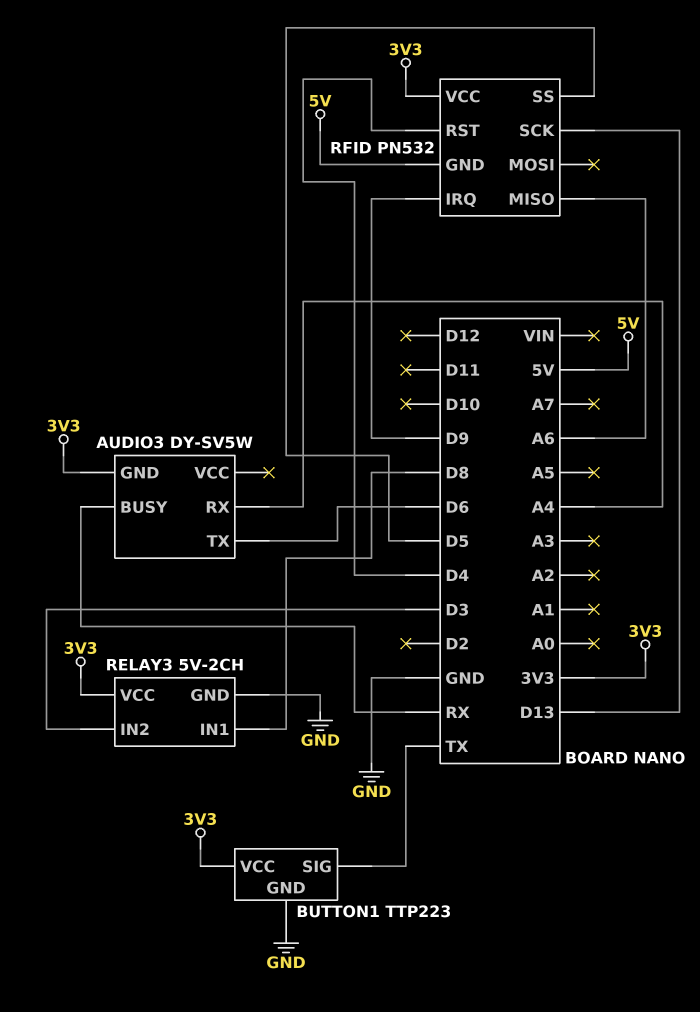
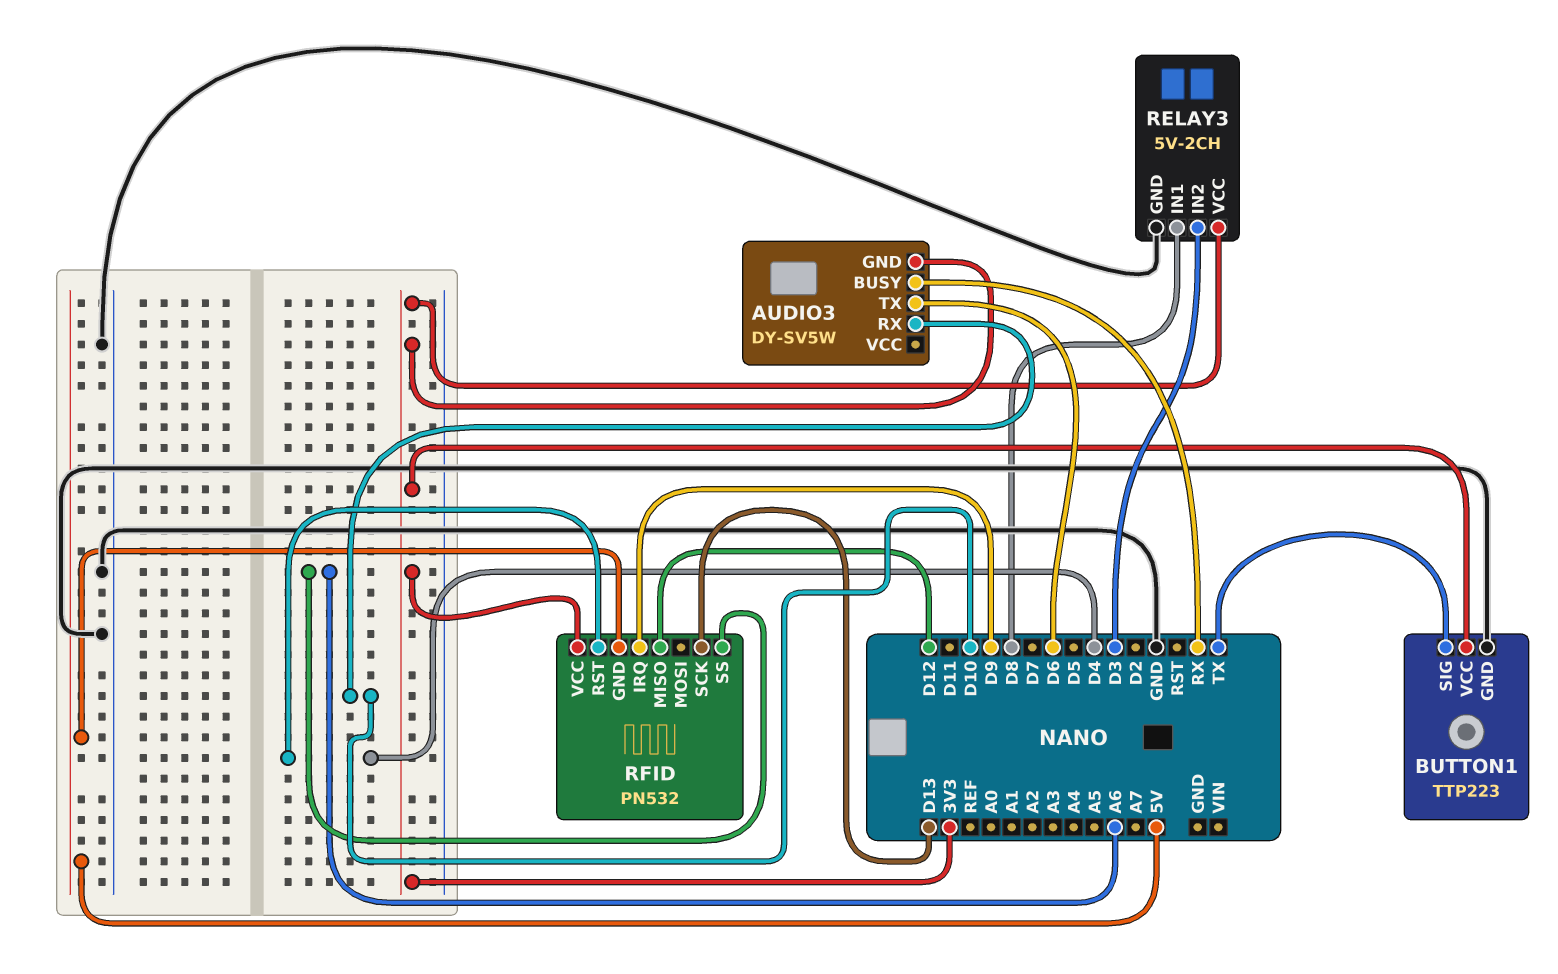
AUDIO3 pin RX: A4 -> D10
RFID pin MISO: A6 -> D12
RFID pin SS: D5 -> A6

